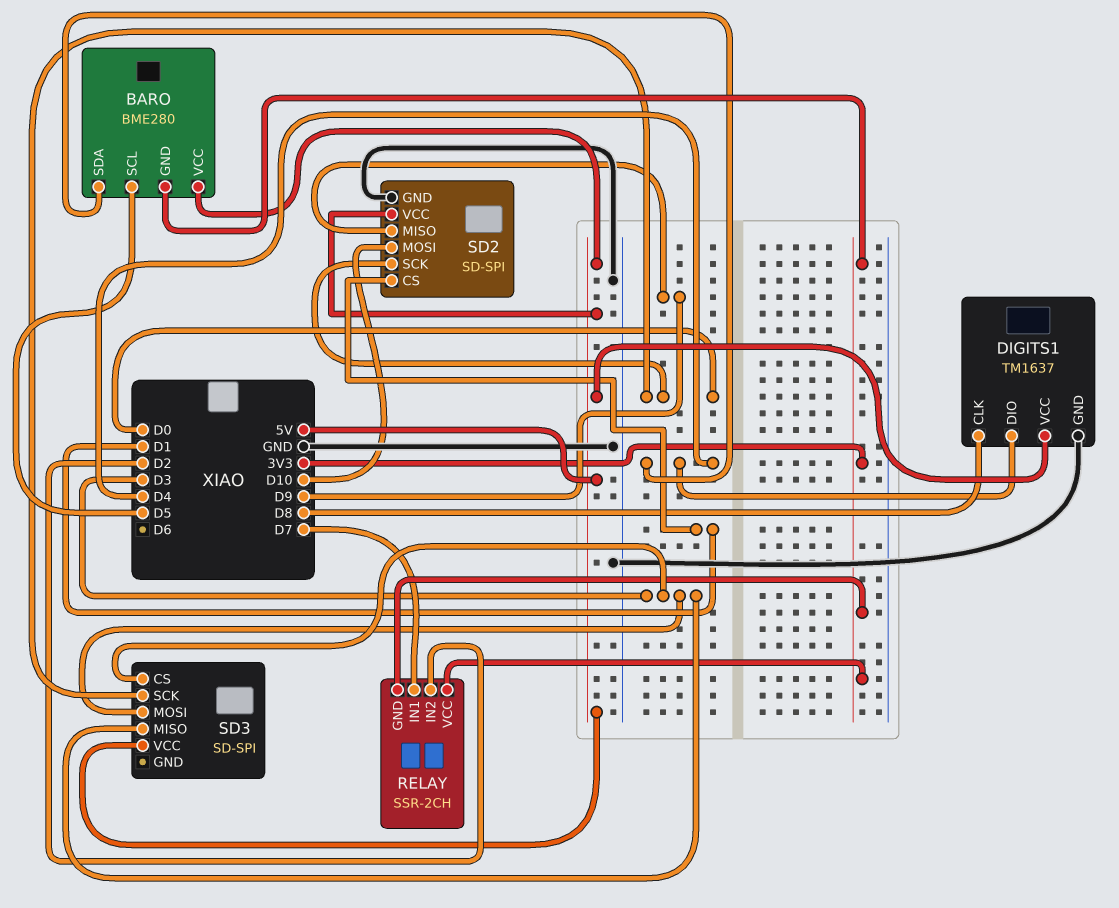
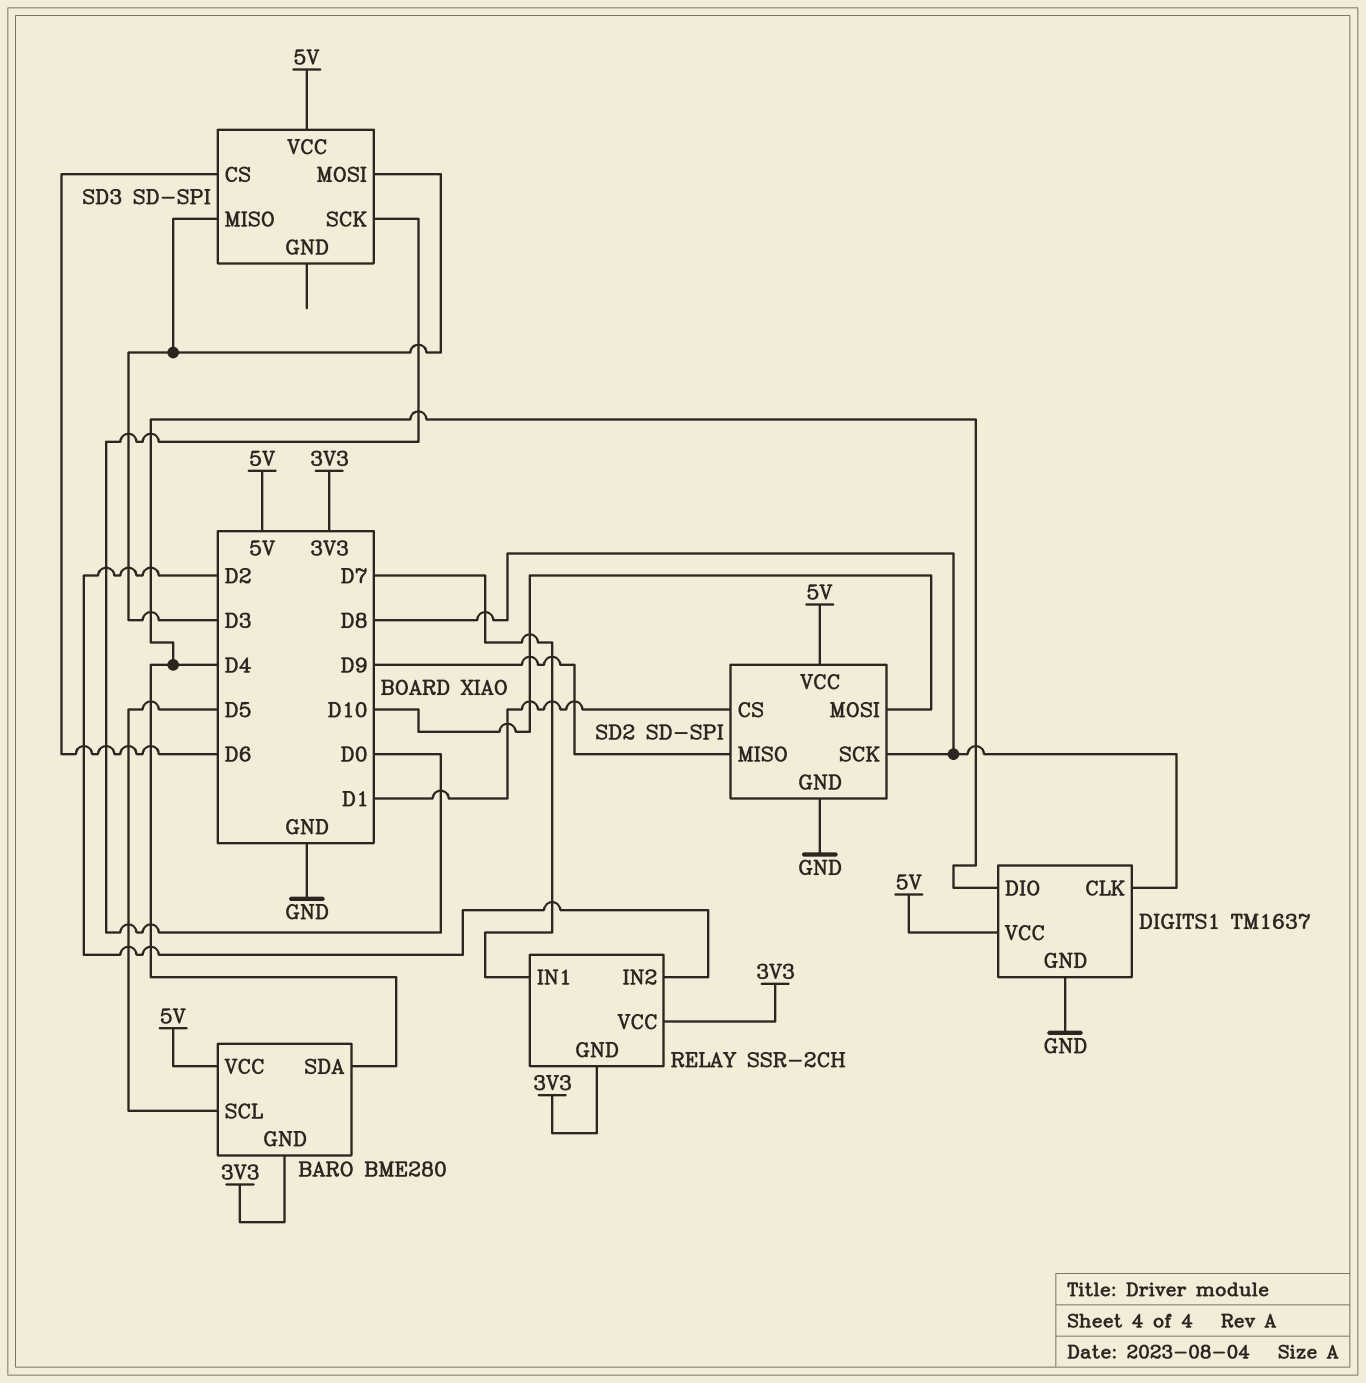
SD2 pin SCK: D0 -> D8
SD3 pin CS: D3 -> D6

